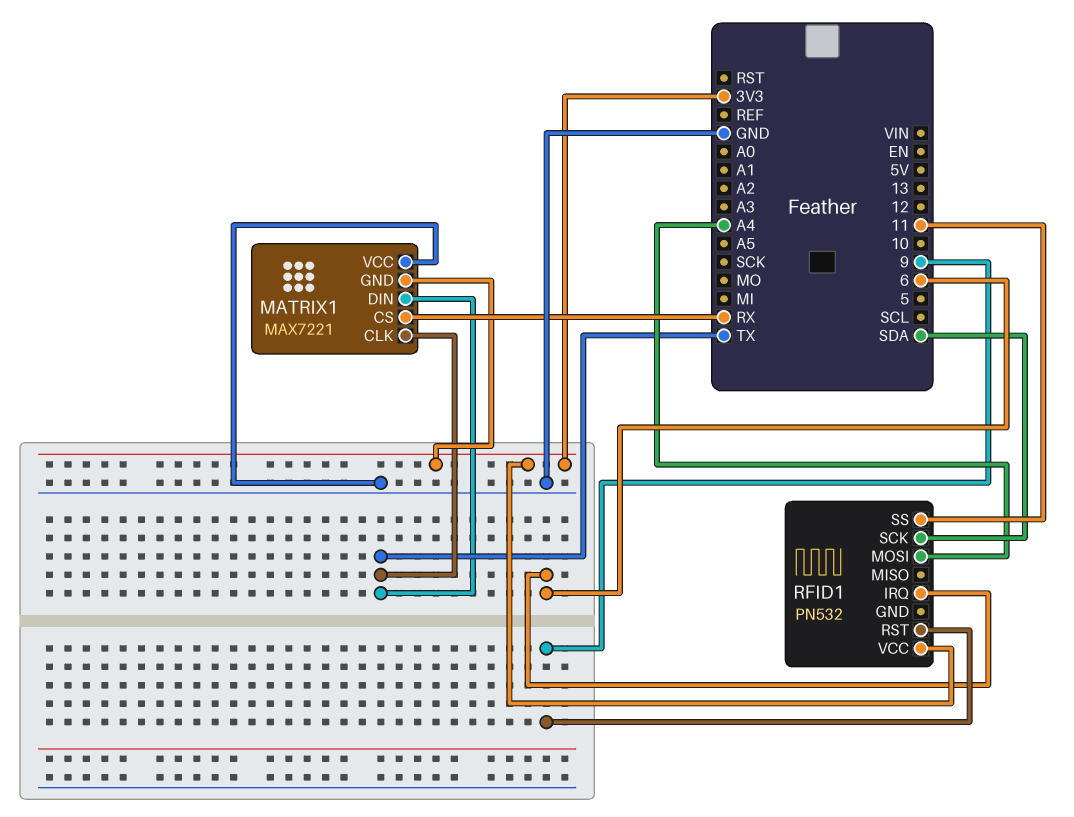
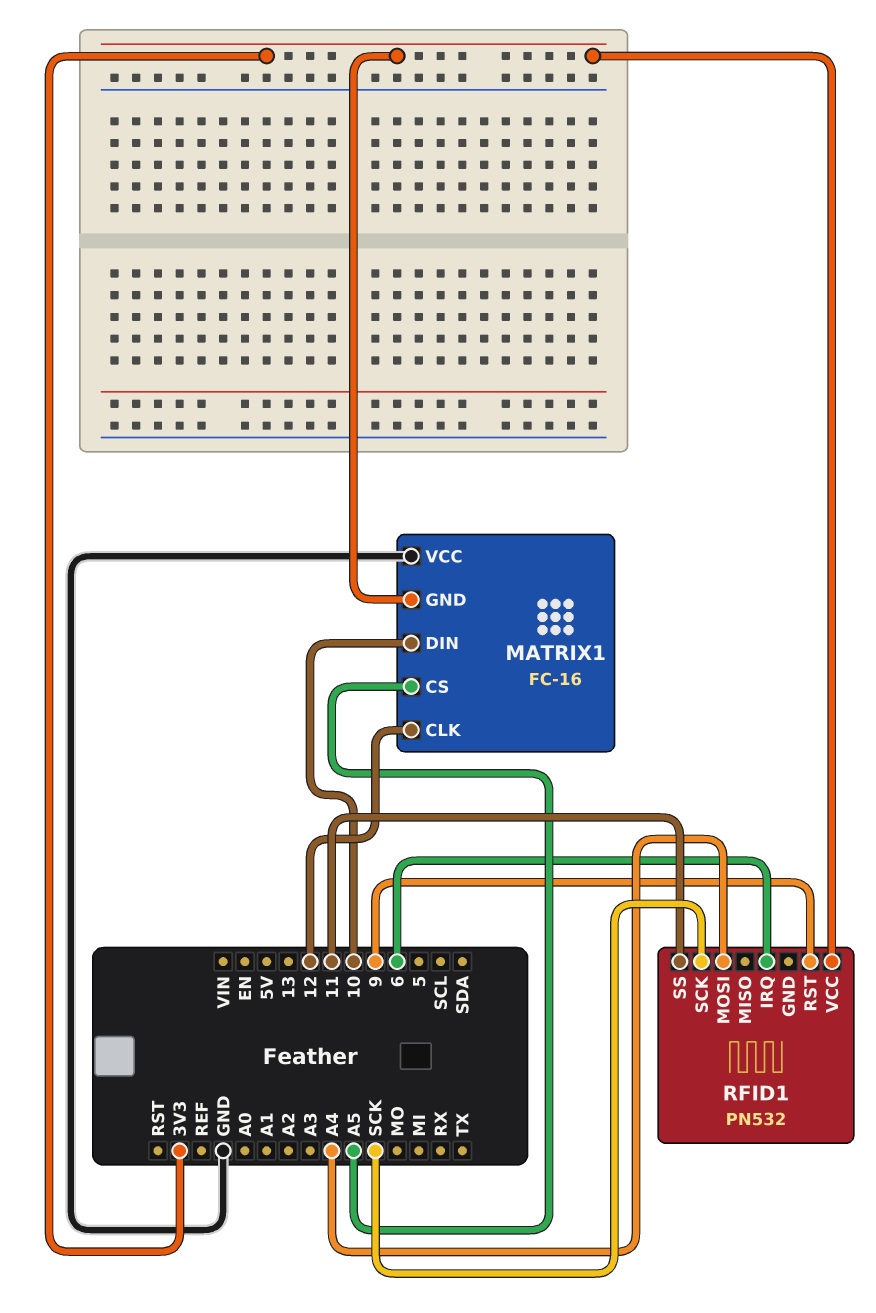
MATRIX1: MAX7221 -> FC-16
MATRIX1 pin CLK: TX -> 12
MATRIX1 pin CS: RX -> A5
MATRIX1 pin DIN: TX -> 10
RFID1 pin SCK: SDA -> SCK

